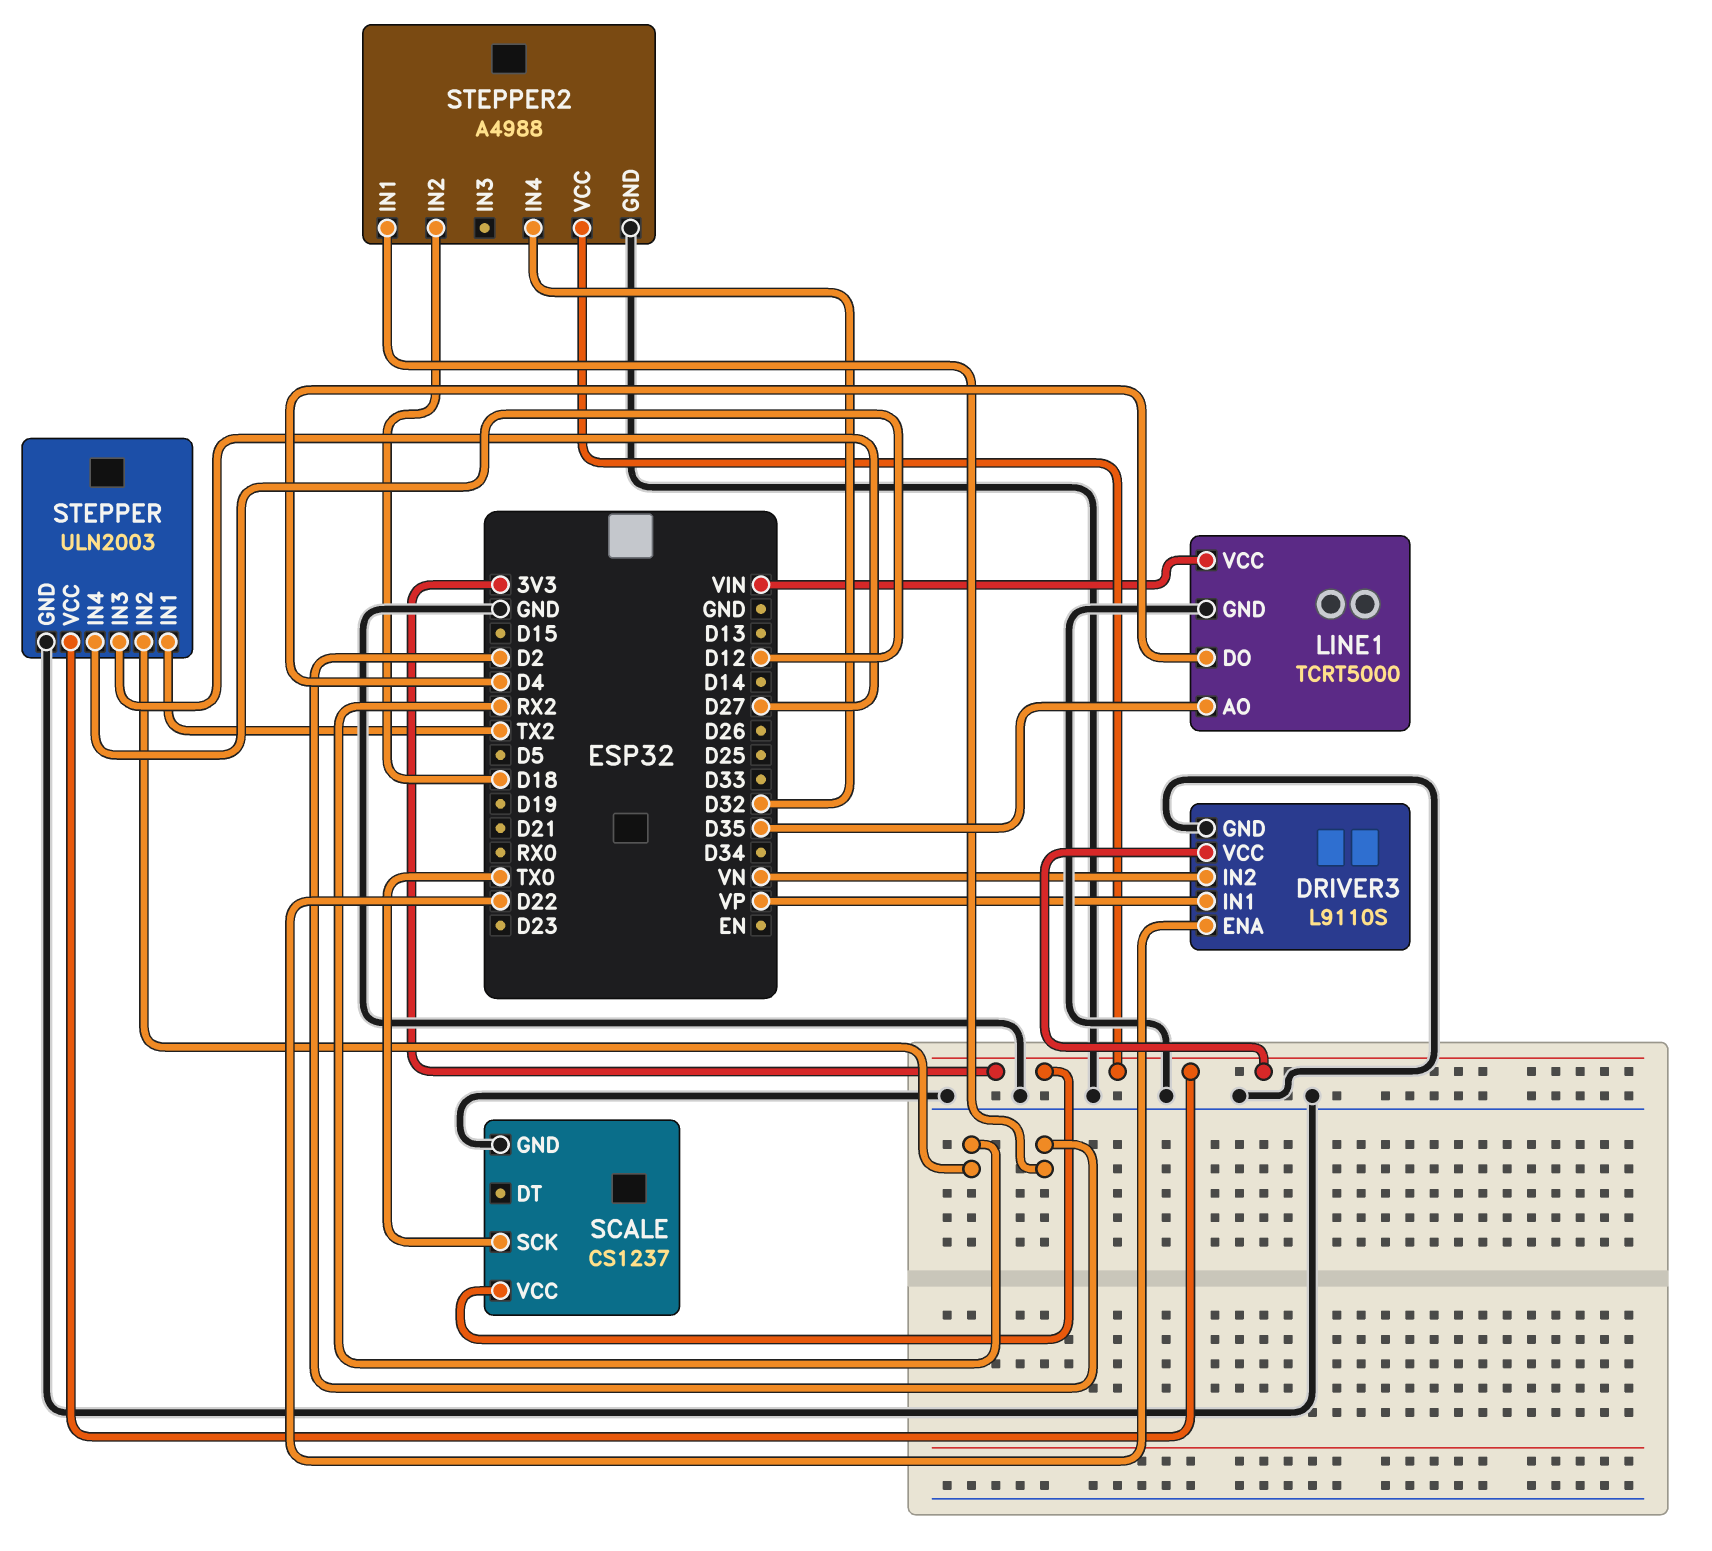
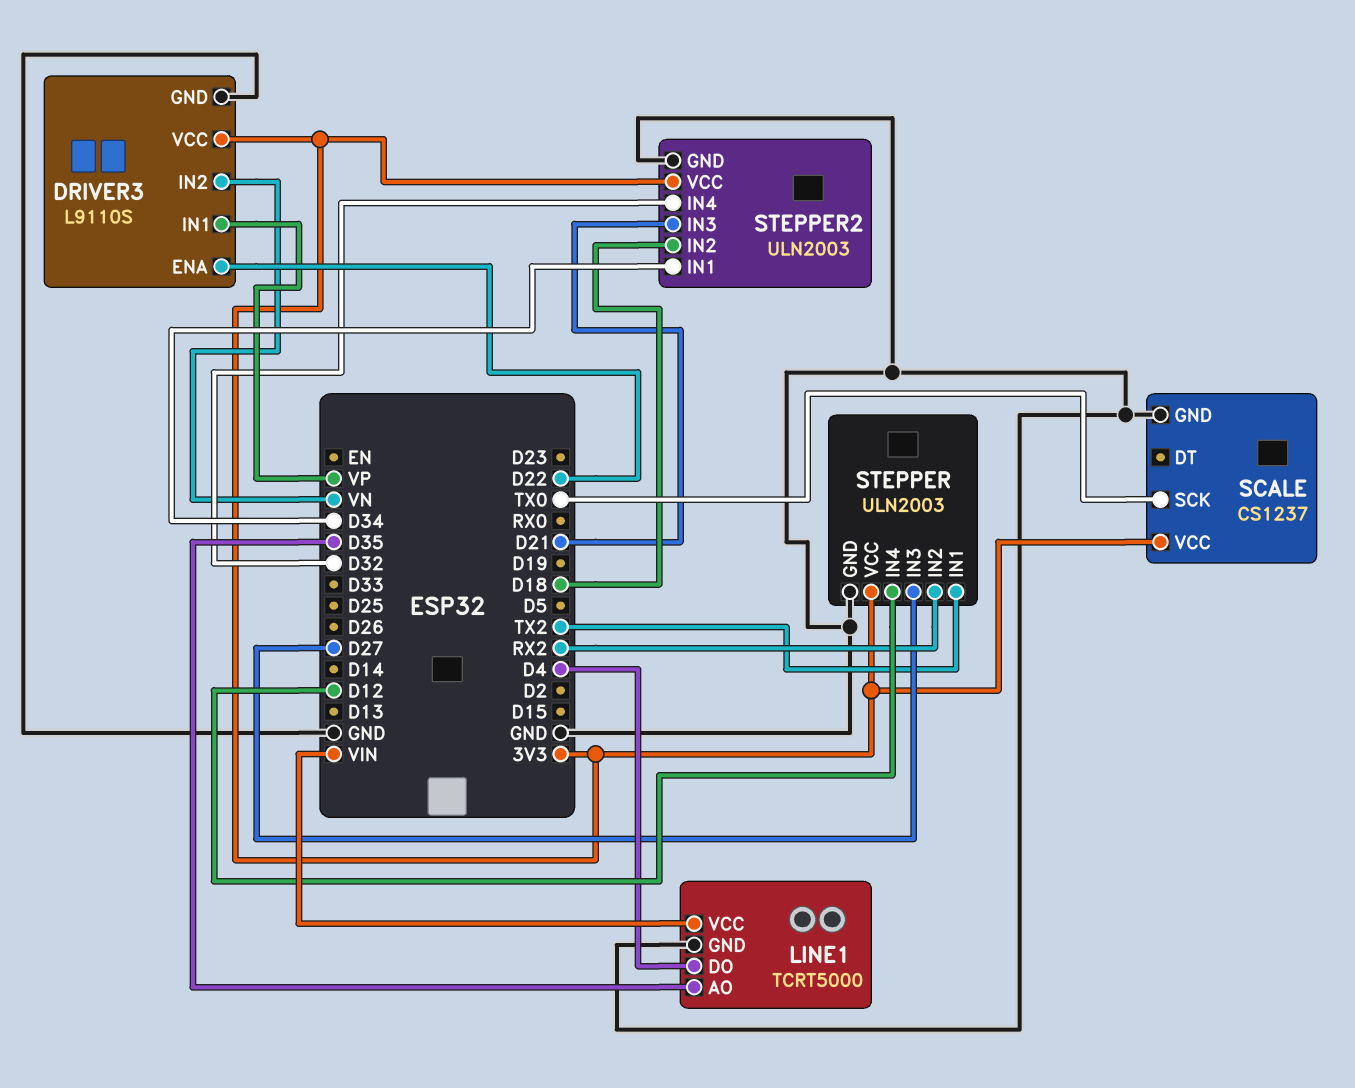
STEPPER2: A4988 -> ULN2003
STEPPER2 pin IN1: D2 -> D34
STEPPER2 pin IN3: none -> D21

